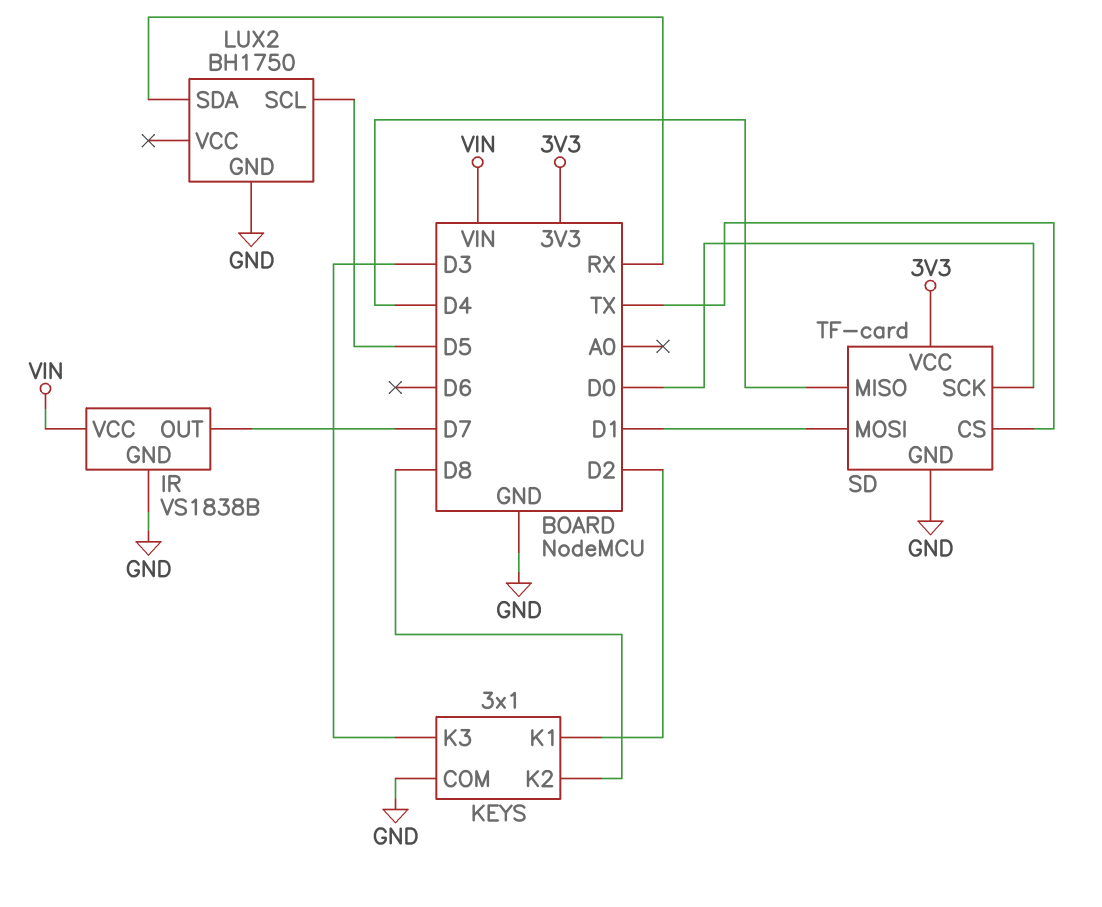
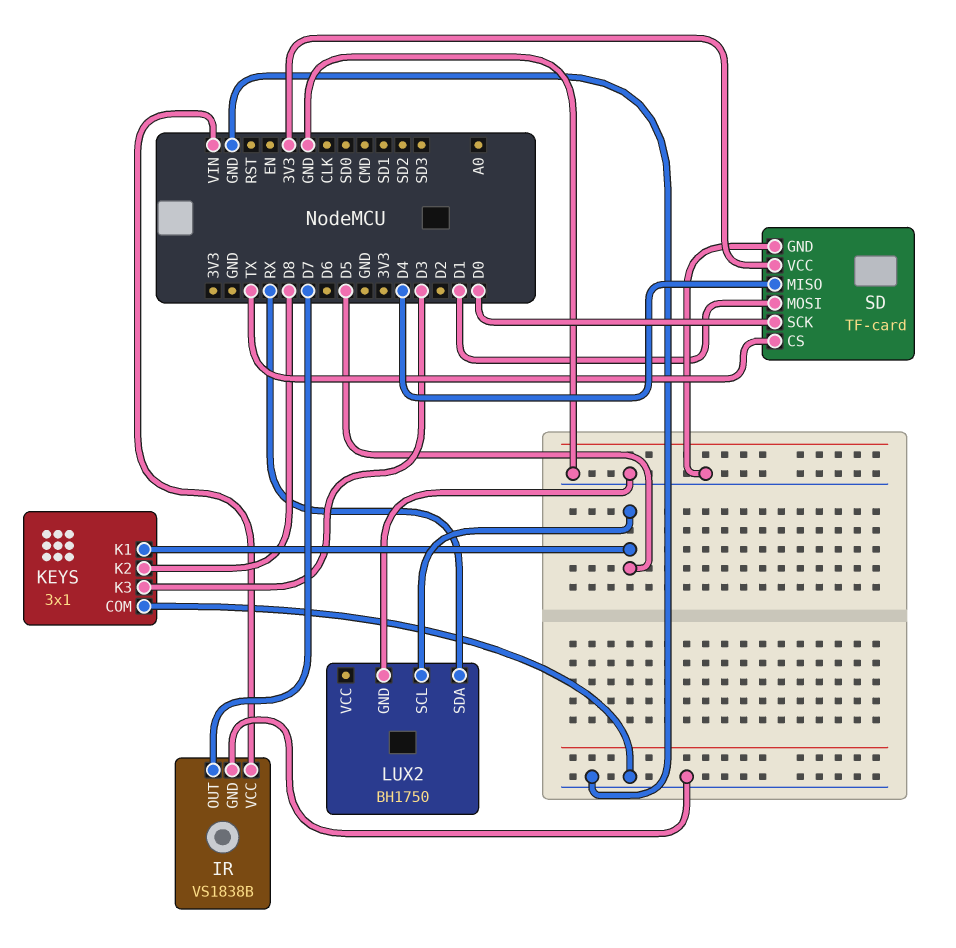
KEYS pin K1: D2 -> D5

